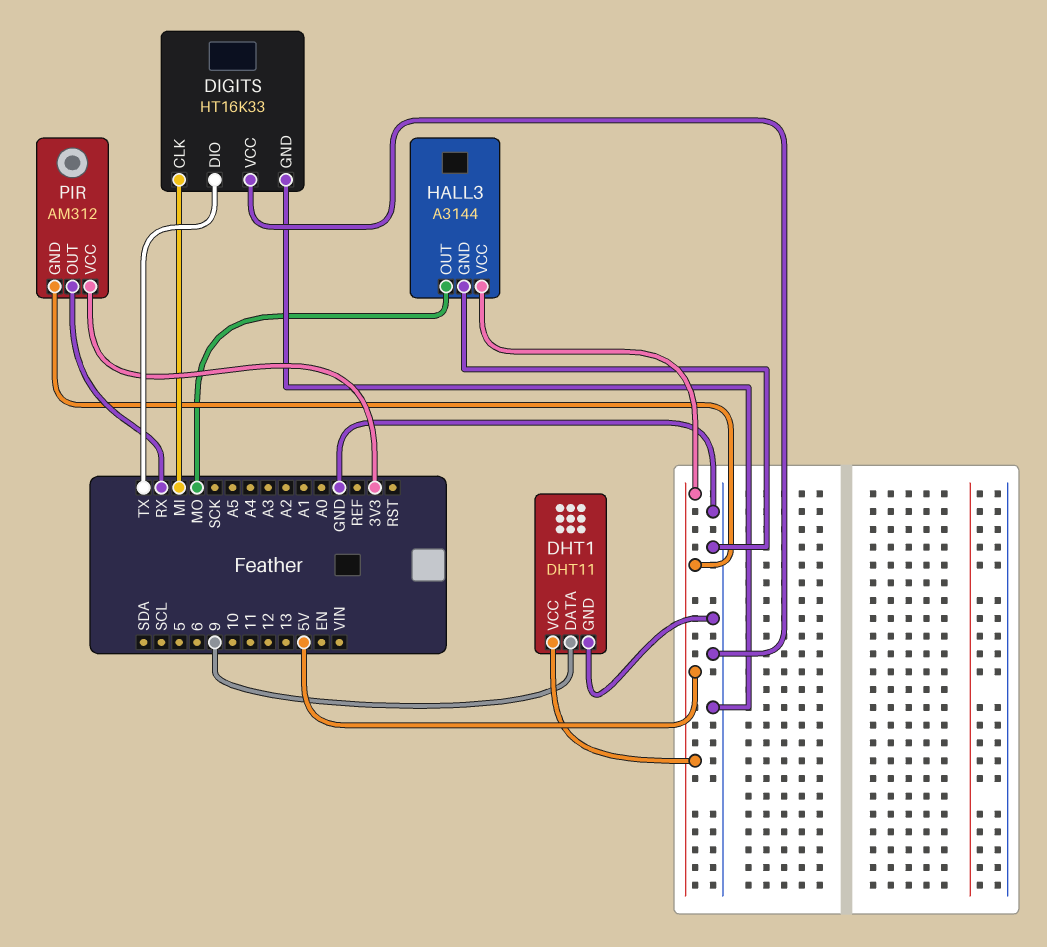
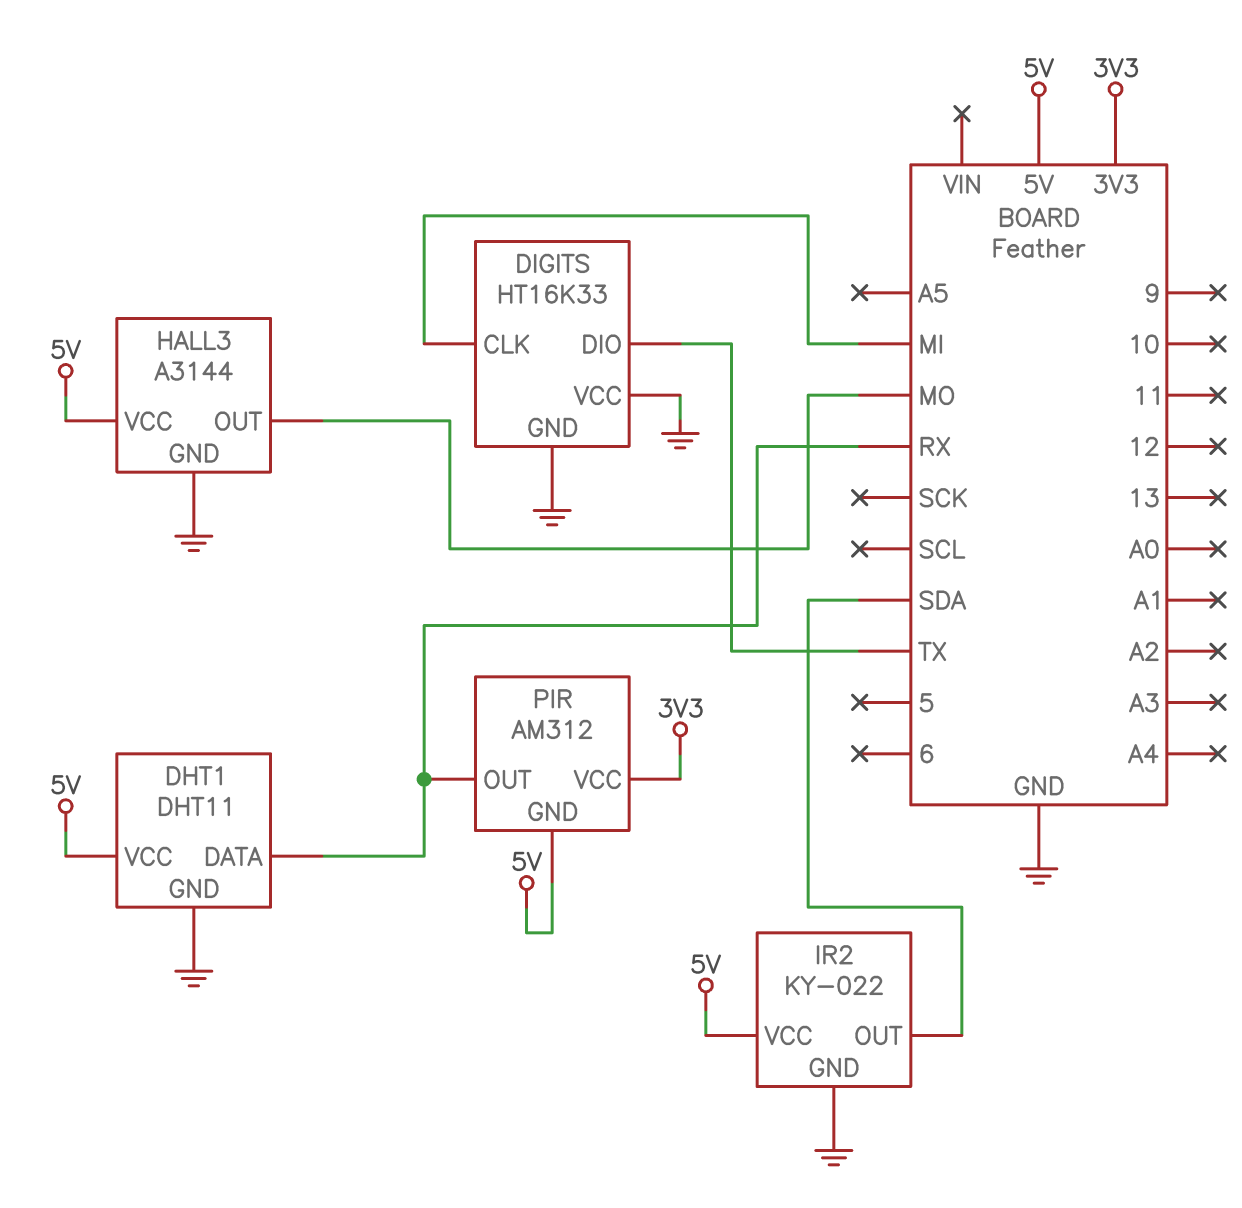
DHT1 pin DATA: 9 -> RX
IR2: none -> KY-022
IR2 pin GND: none -> GND
IR2 pin OUT: none -> SDA
IR2 pin VCC: none -> 5V

